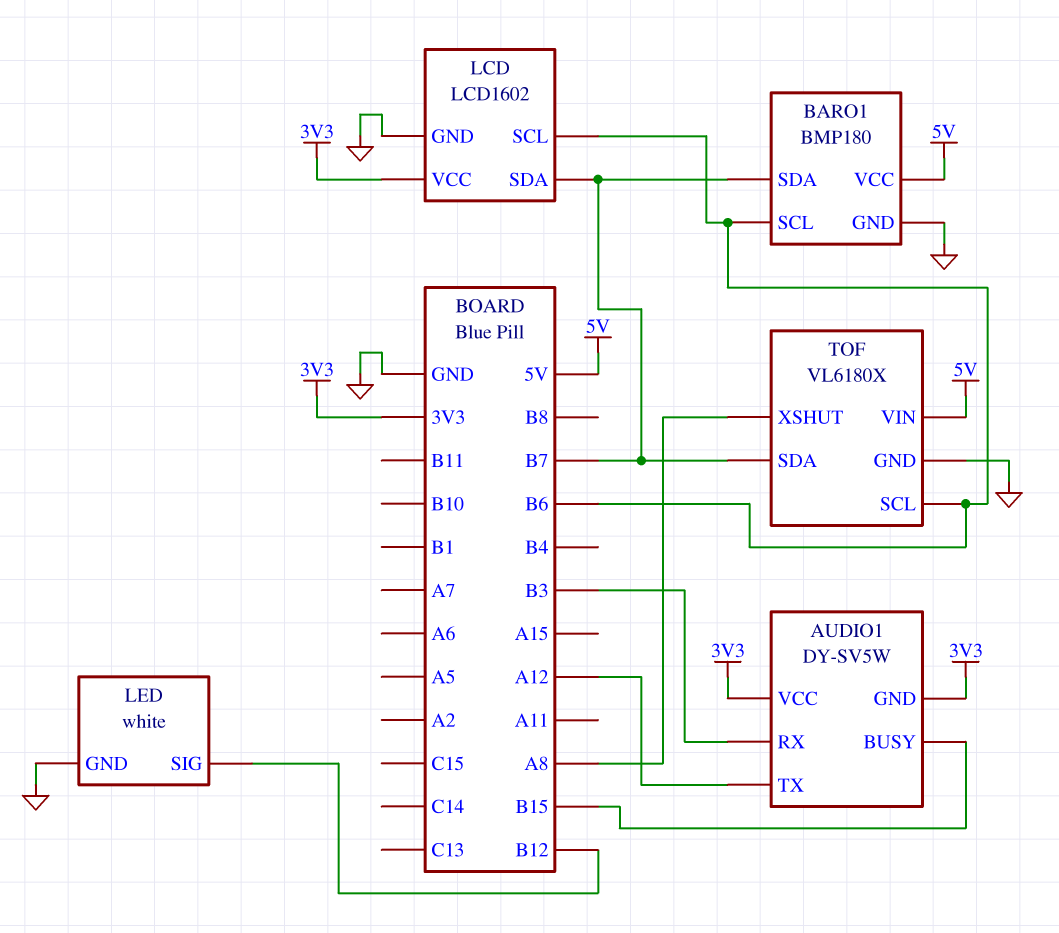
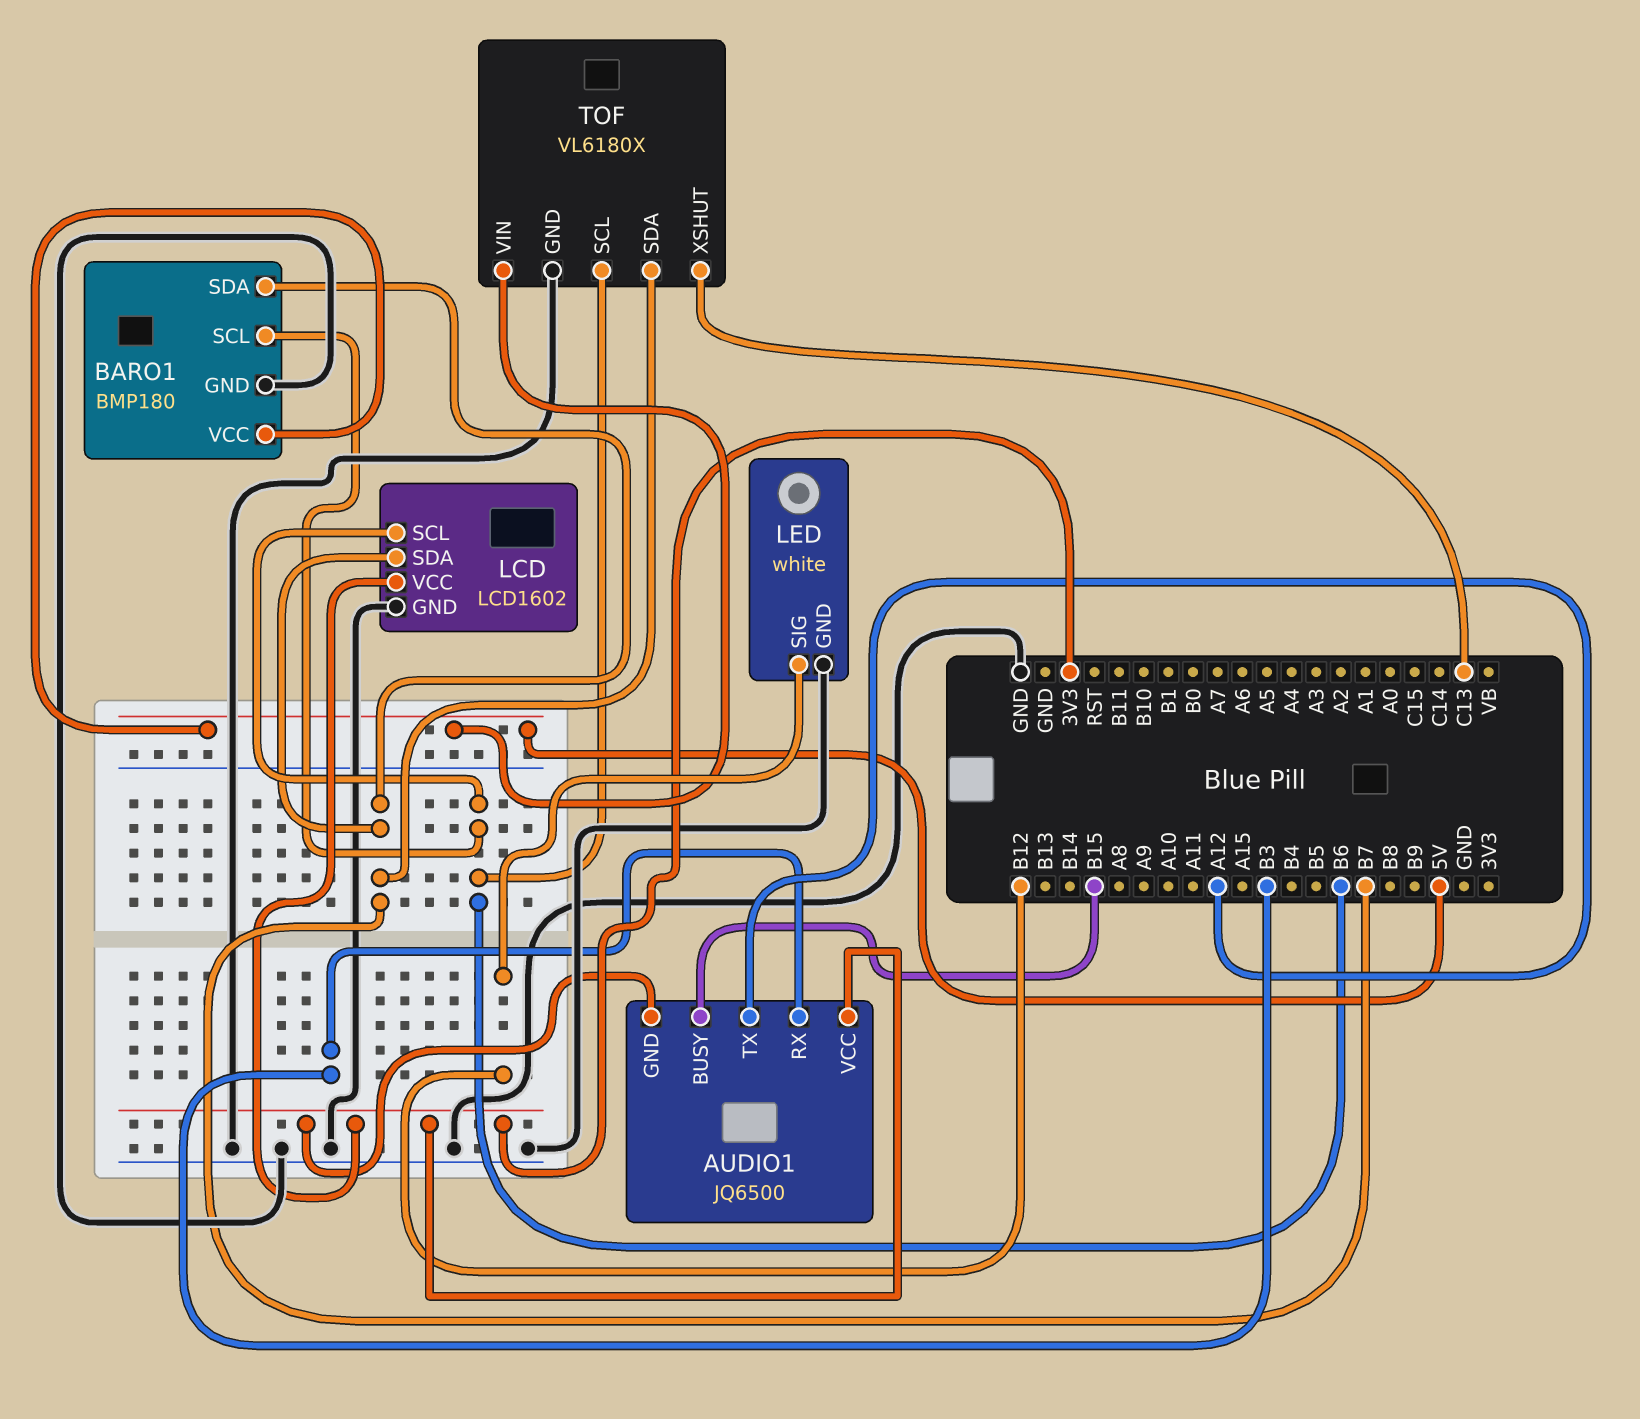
AUDIO1: DY-SV5W -> JQ6500
TOF pin XSHUT: A8 -> C13

